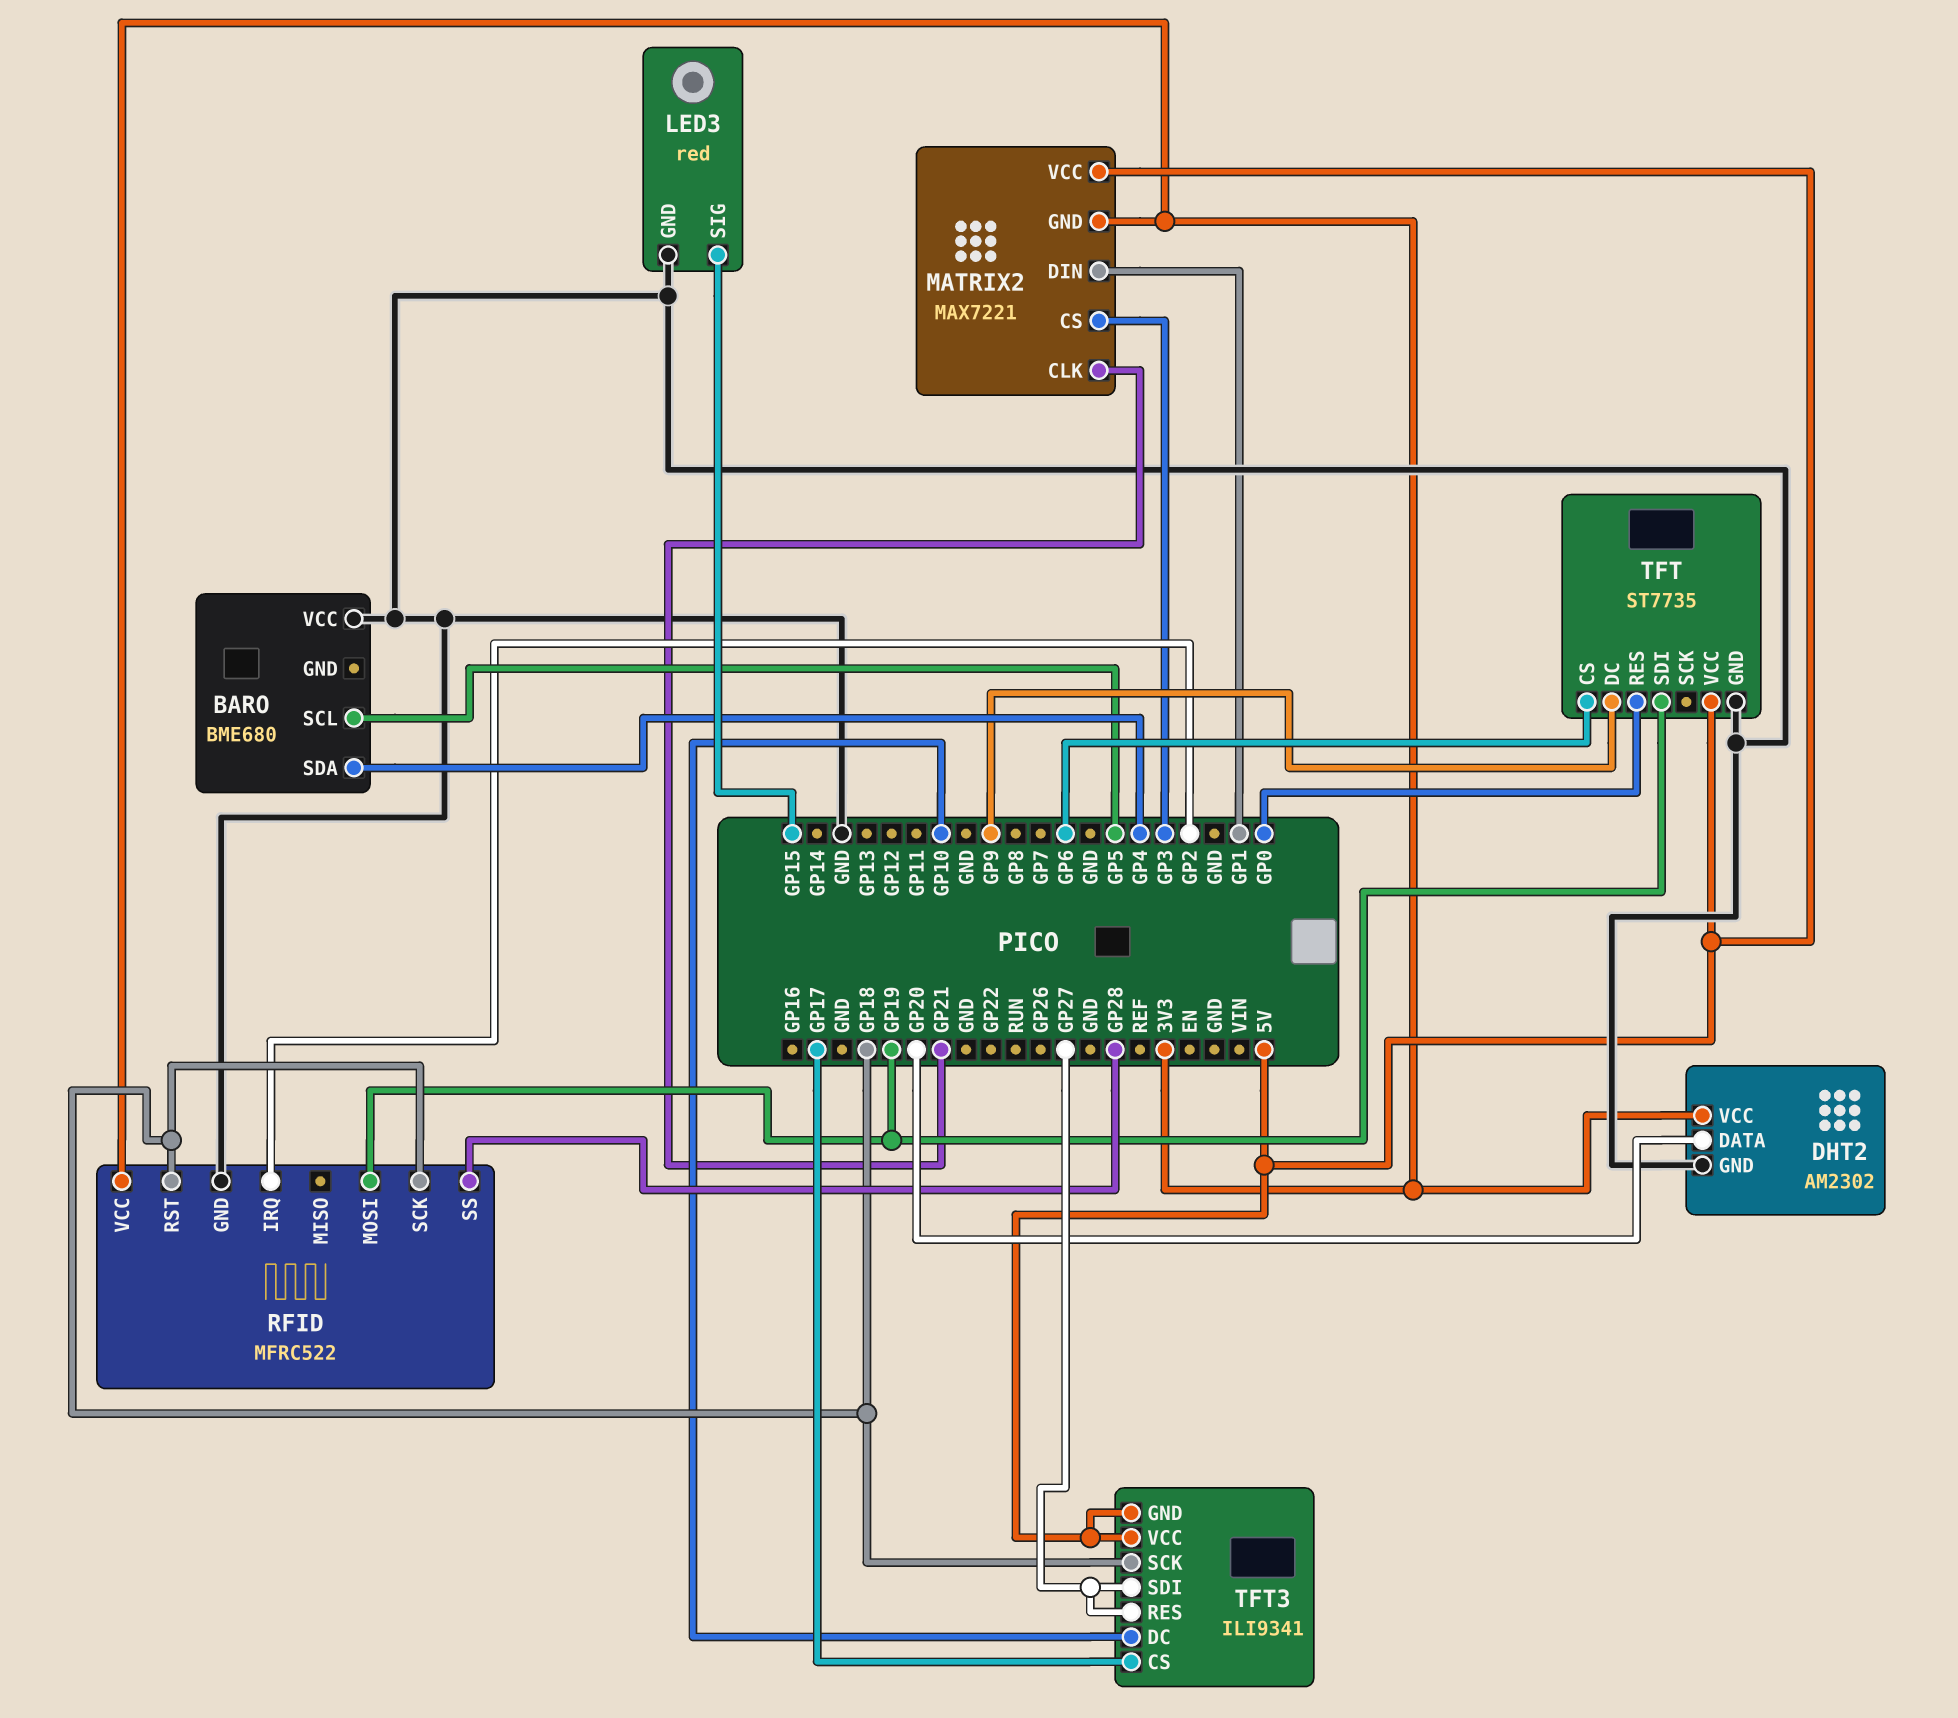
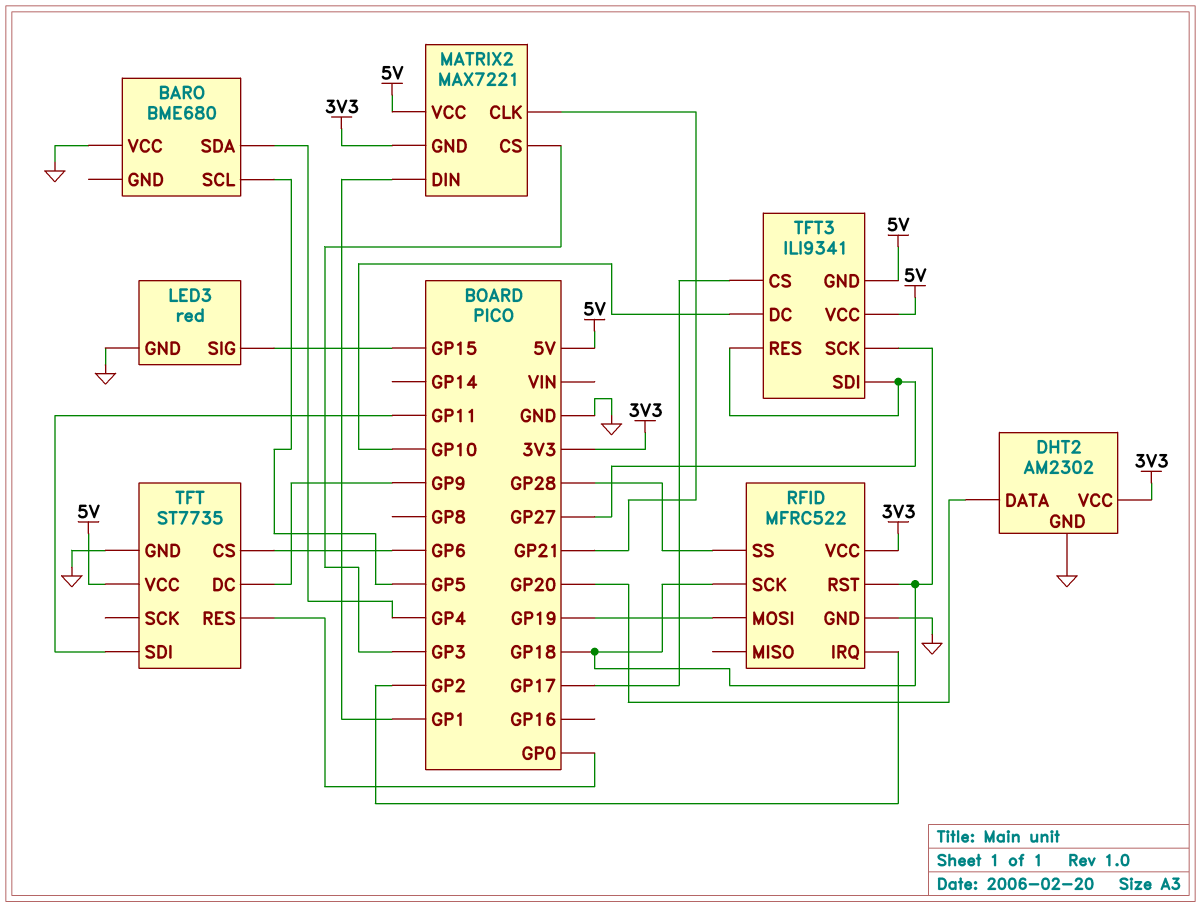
TFT pin SDI: GP19 -> GP11

